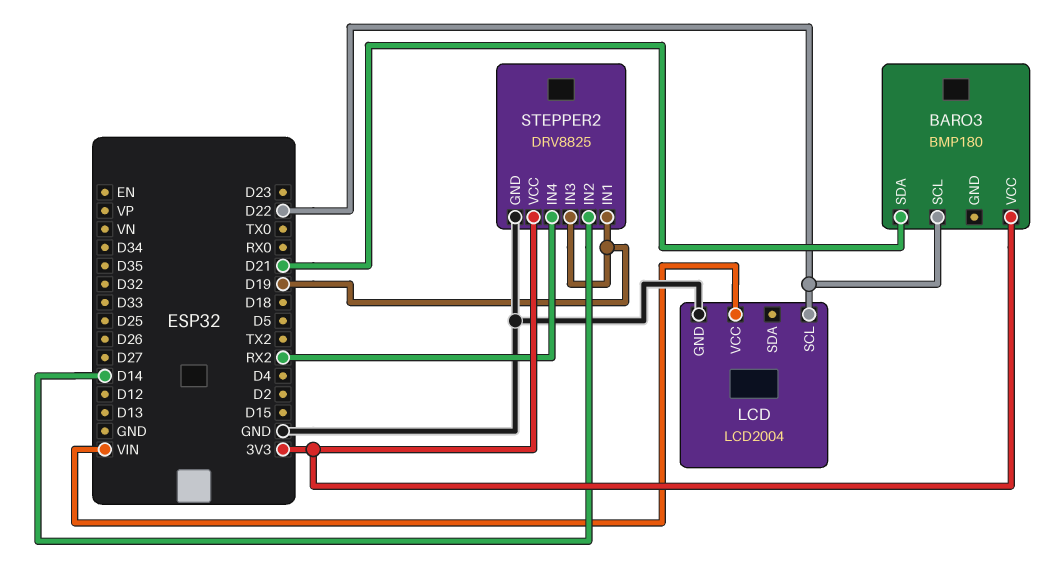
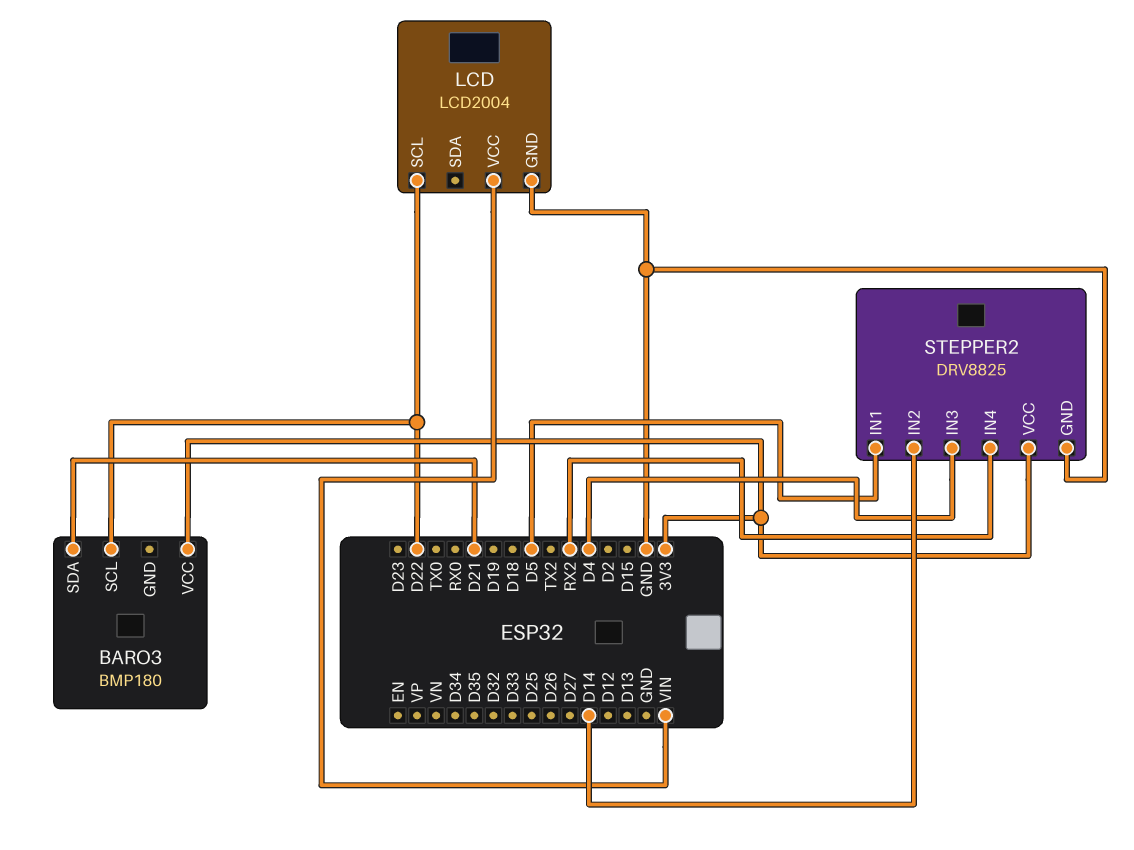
STEPPER2 pin IN1: D19 -> D5
STEPPER2 pin IN3: D19 -> D4

